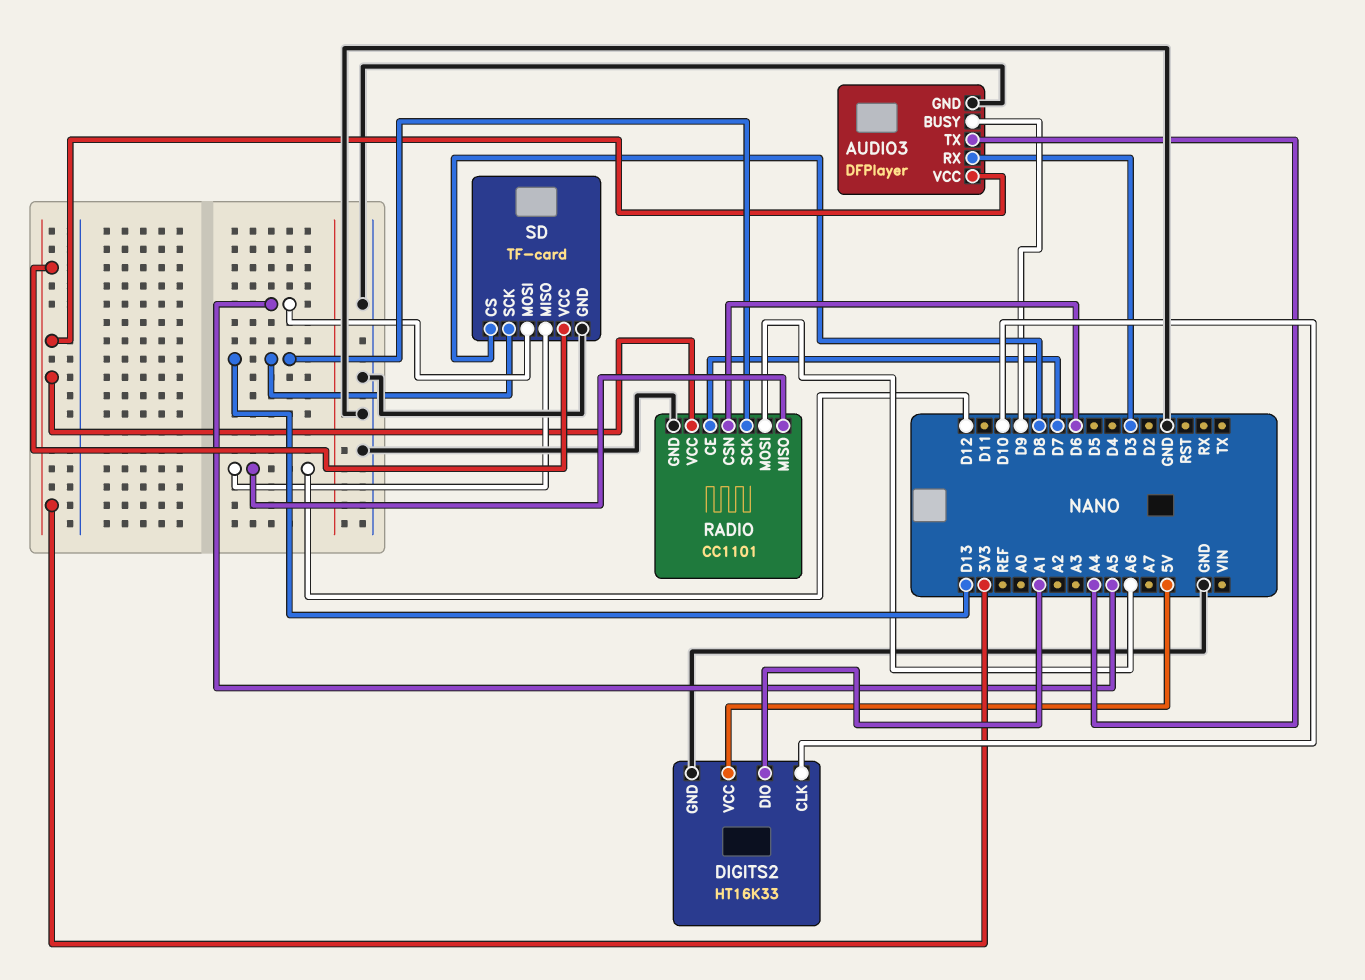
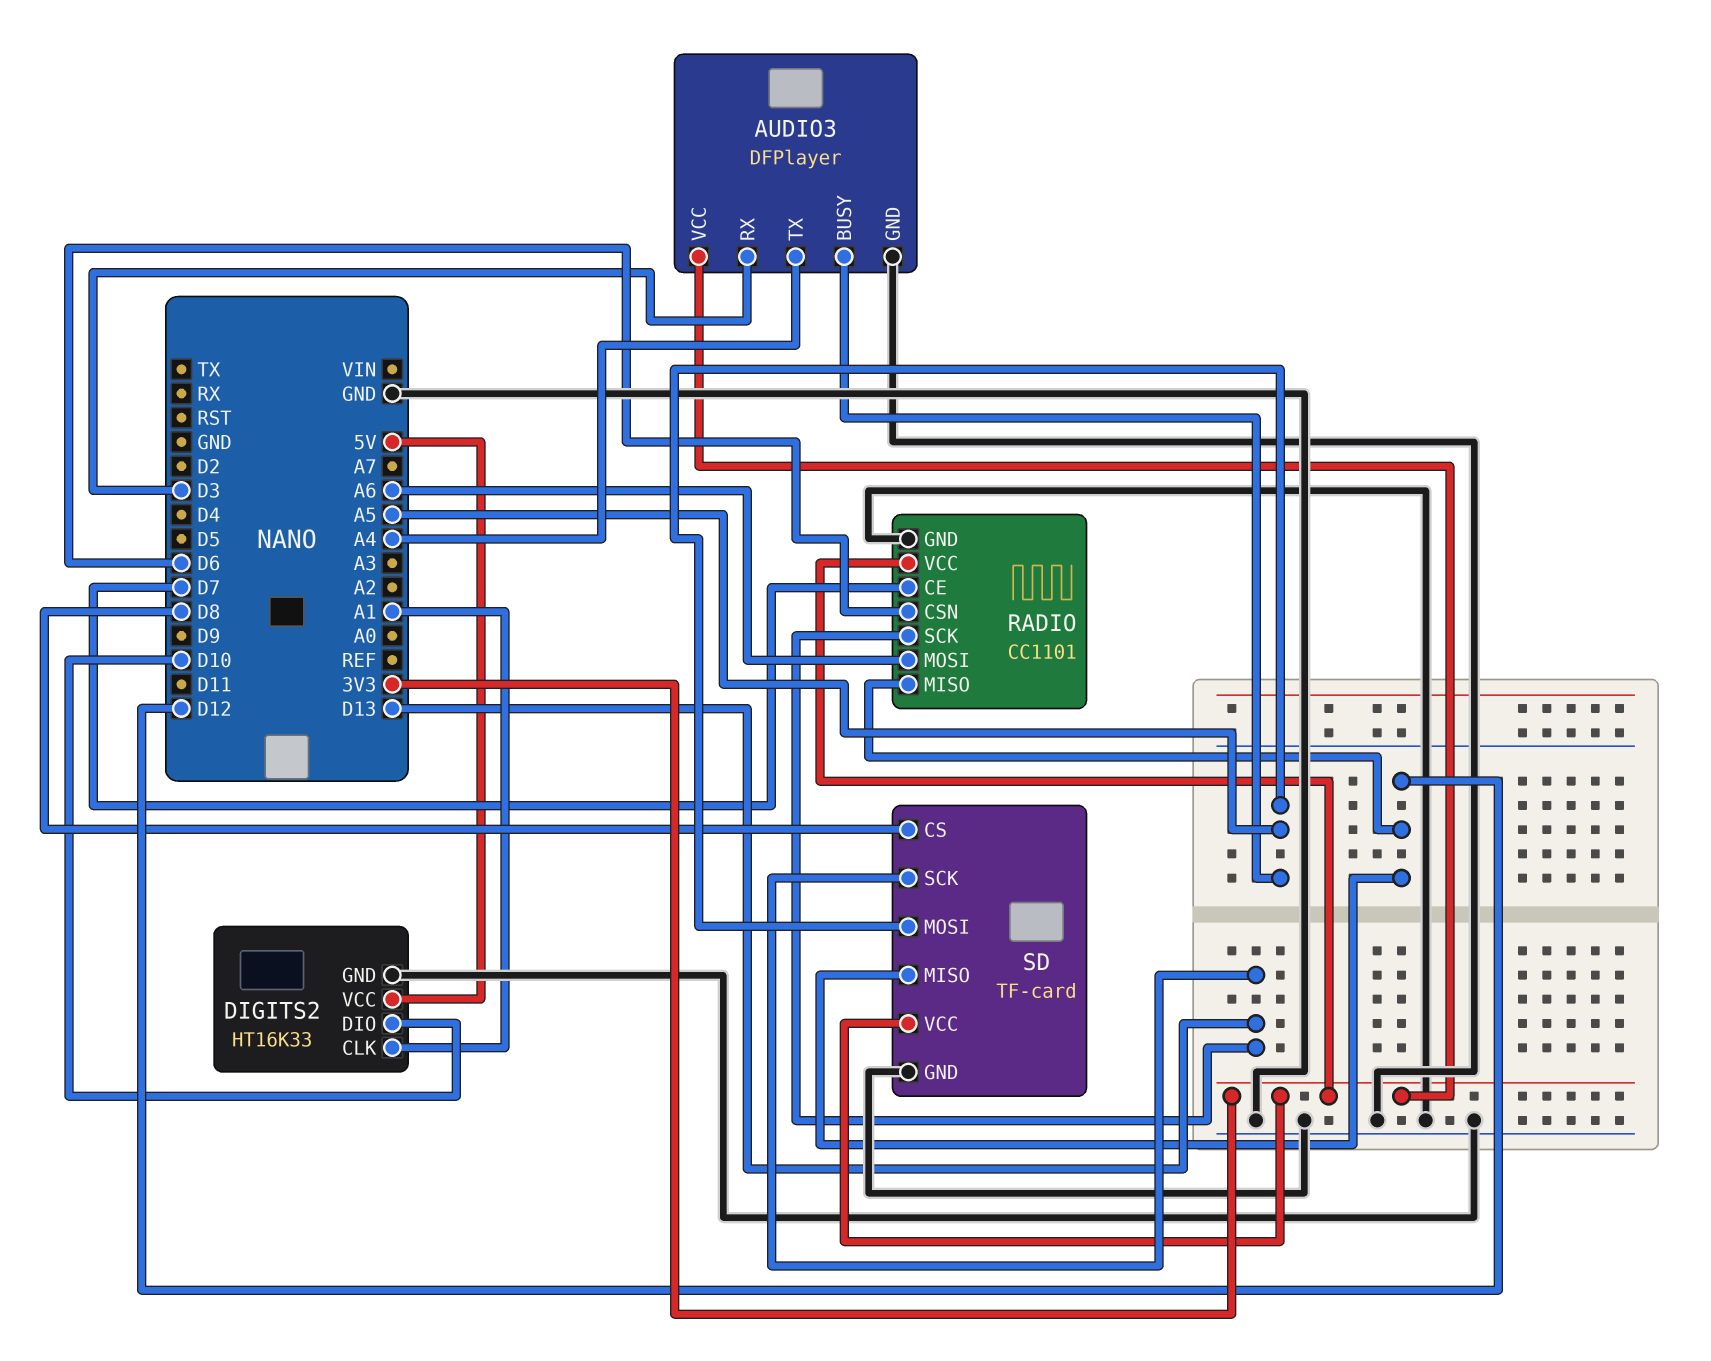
AUDIO3 pin BUSY: D9 -> A5
DIGITS2 pin CLK: D10 -> A1
DIGITS2 pin DIO: A1 -> D10

